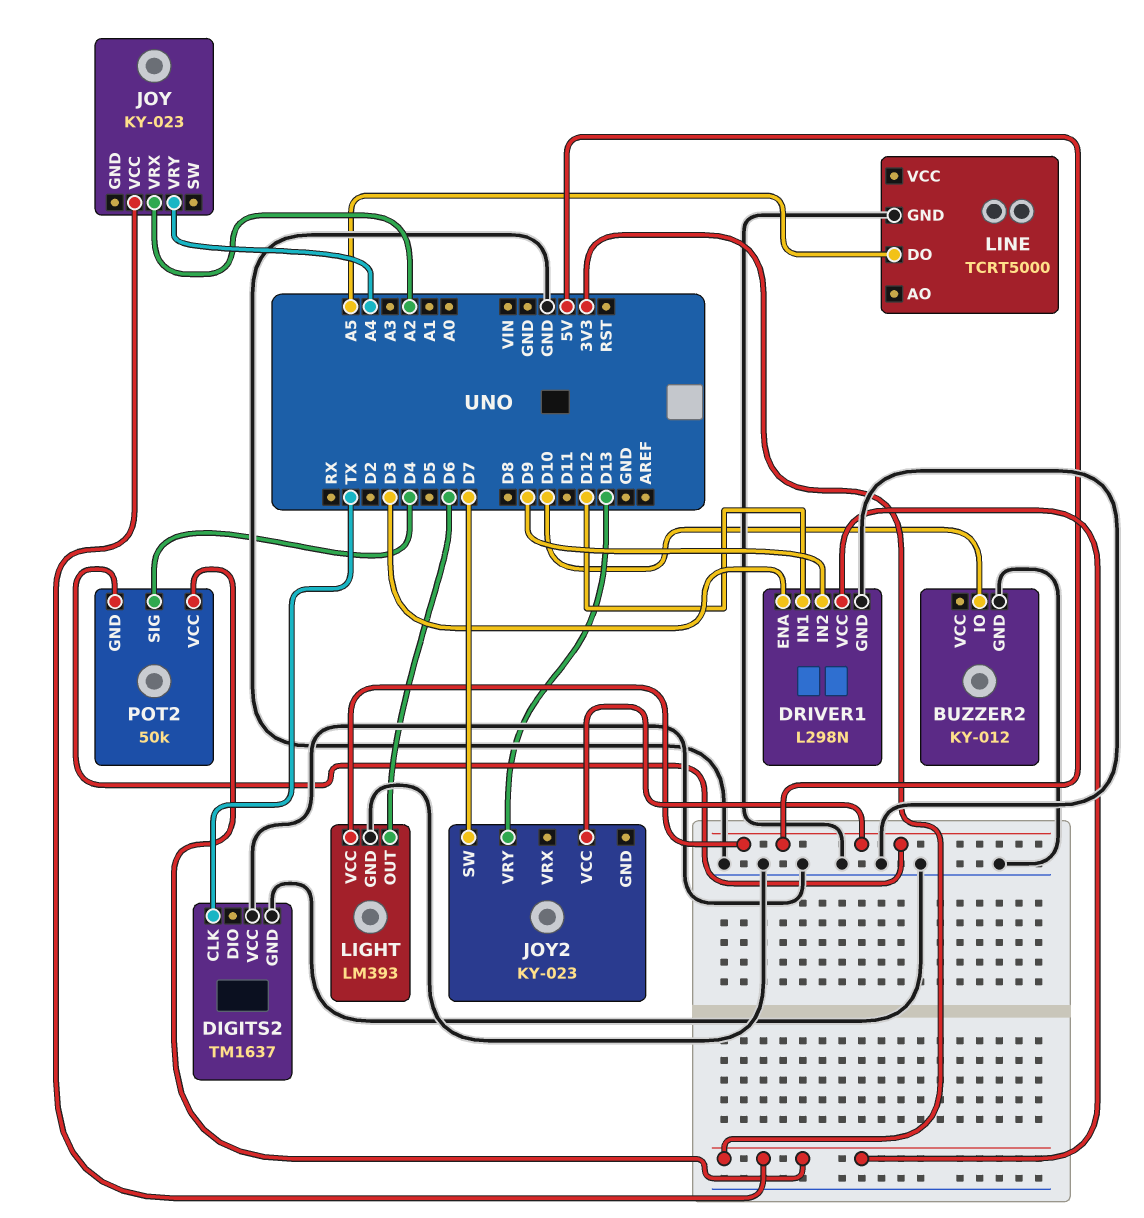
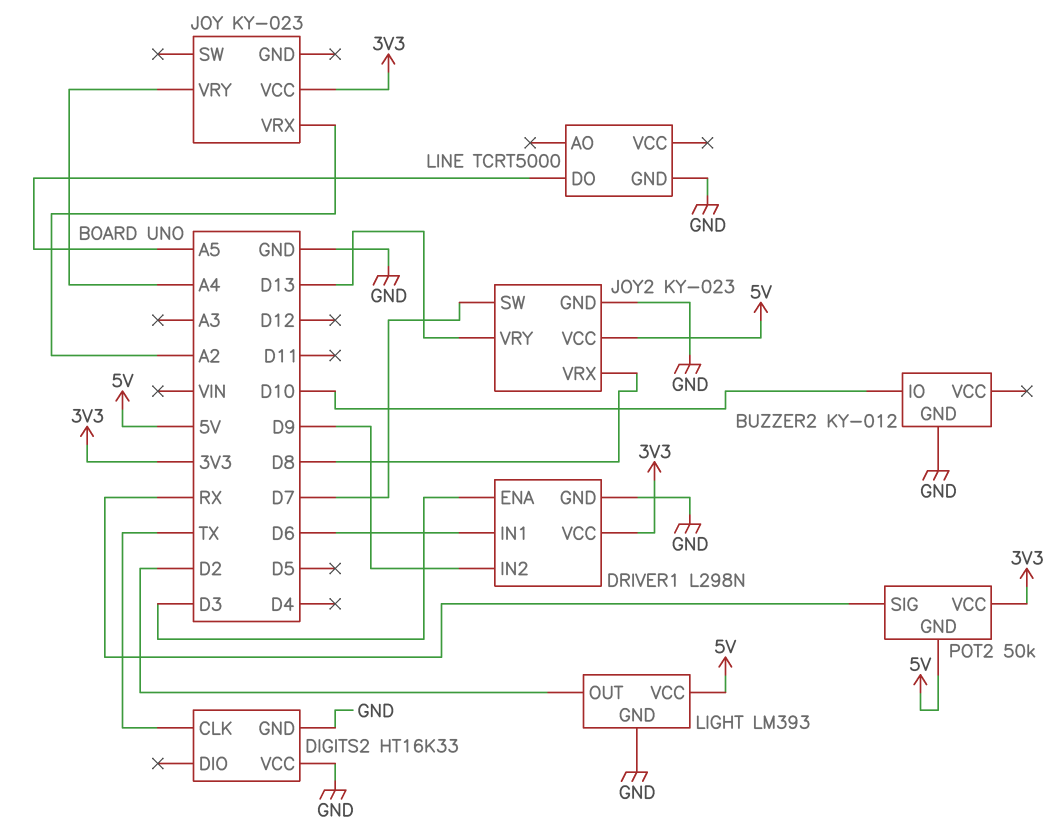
DIGITS2: TM1637 -> HT16K33
DRIVER1 pin IN1: D12 -> D6
JOY2 pin GND: none -> GND
JOY2 pin VRX: none -> D8
LIGHT pin OUT: D6 -> D2
POT2 pin SIG: D4 -> RX

